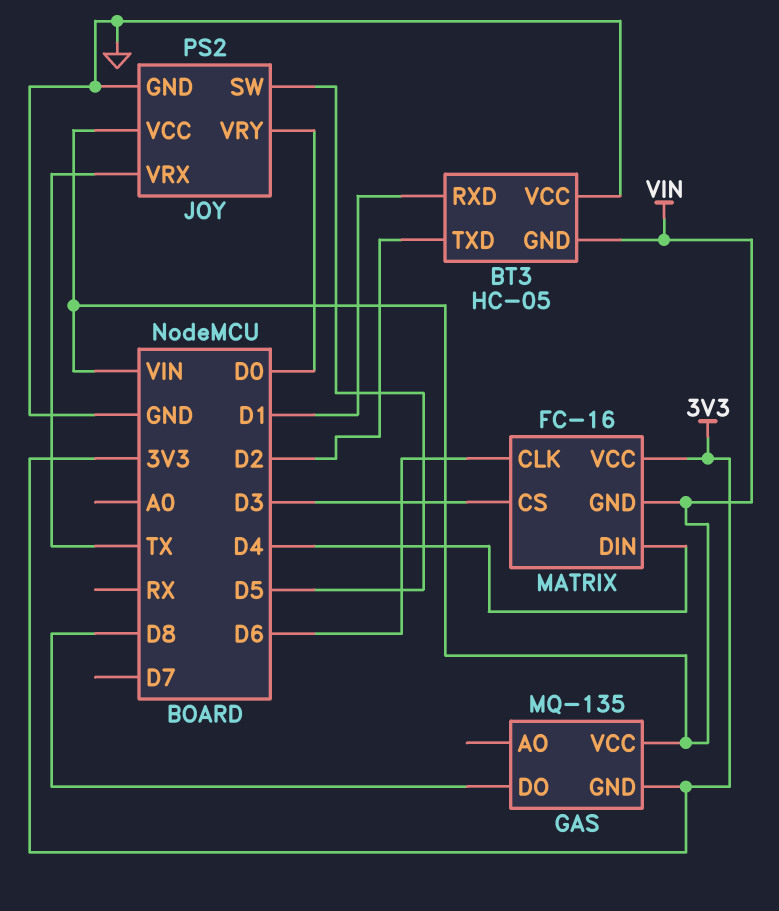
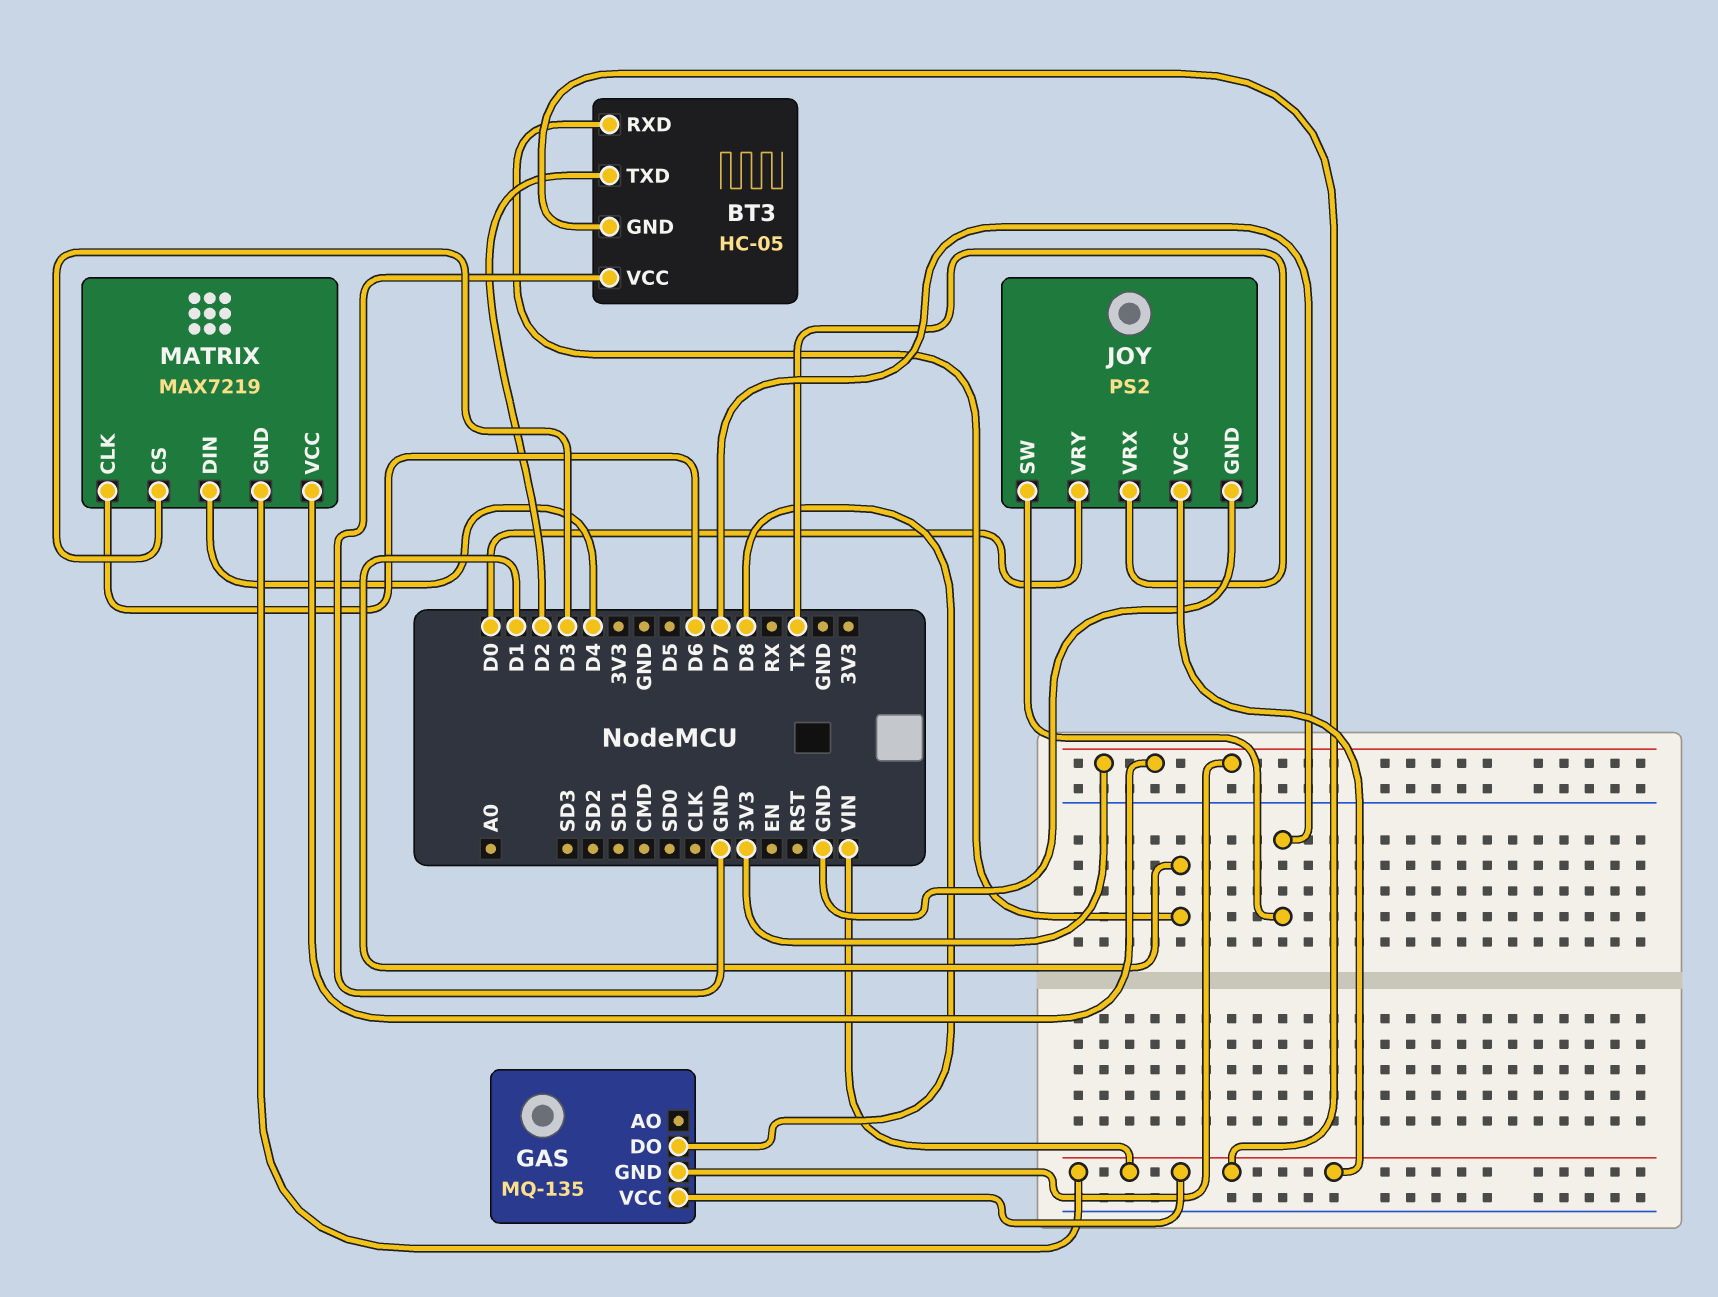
JOY pin SW: D5 -> D7
MATRIX: FC-16 -> MAX7219

